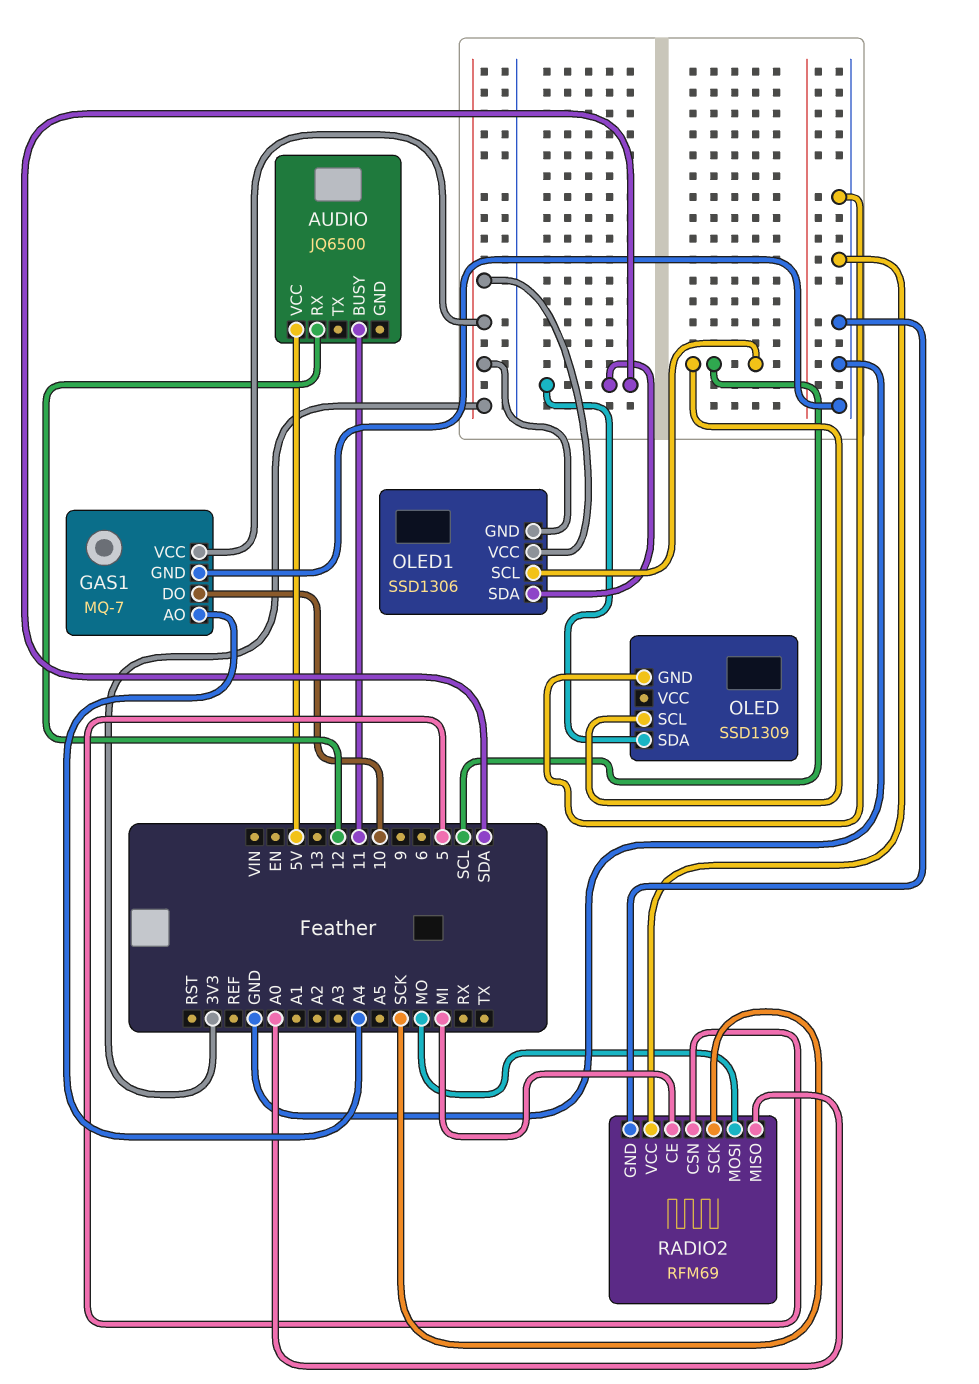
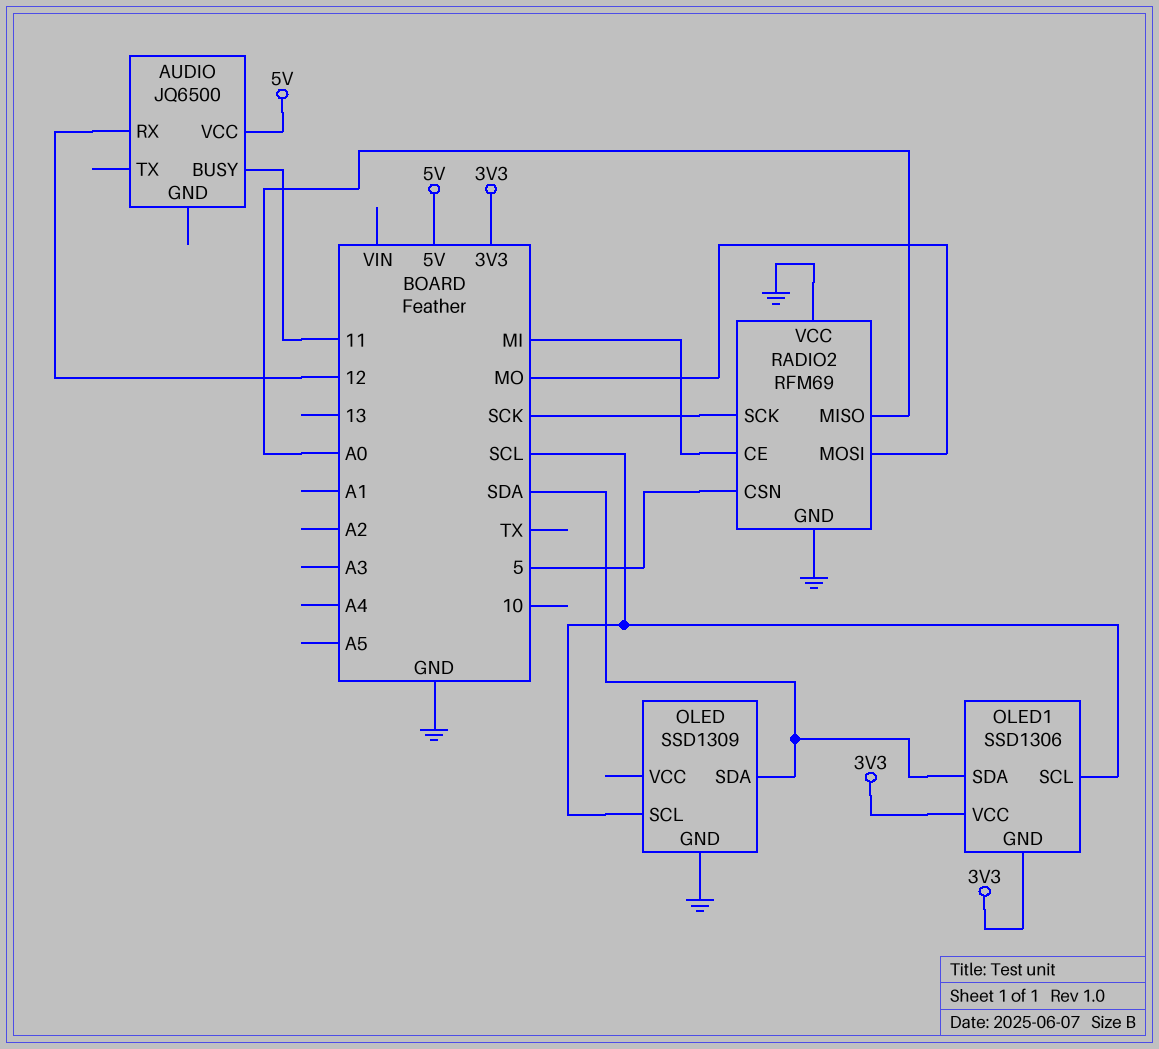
GAS1: MQ-7 -> none
GAS1 pin AO: A4 -> none
GAS1 pin DO: 10 -> none
GAS1 pin GND: GND -> none
GAS1 pin VCC: 3V3 -> none

